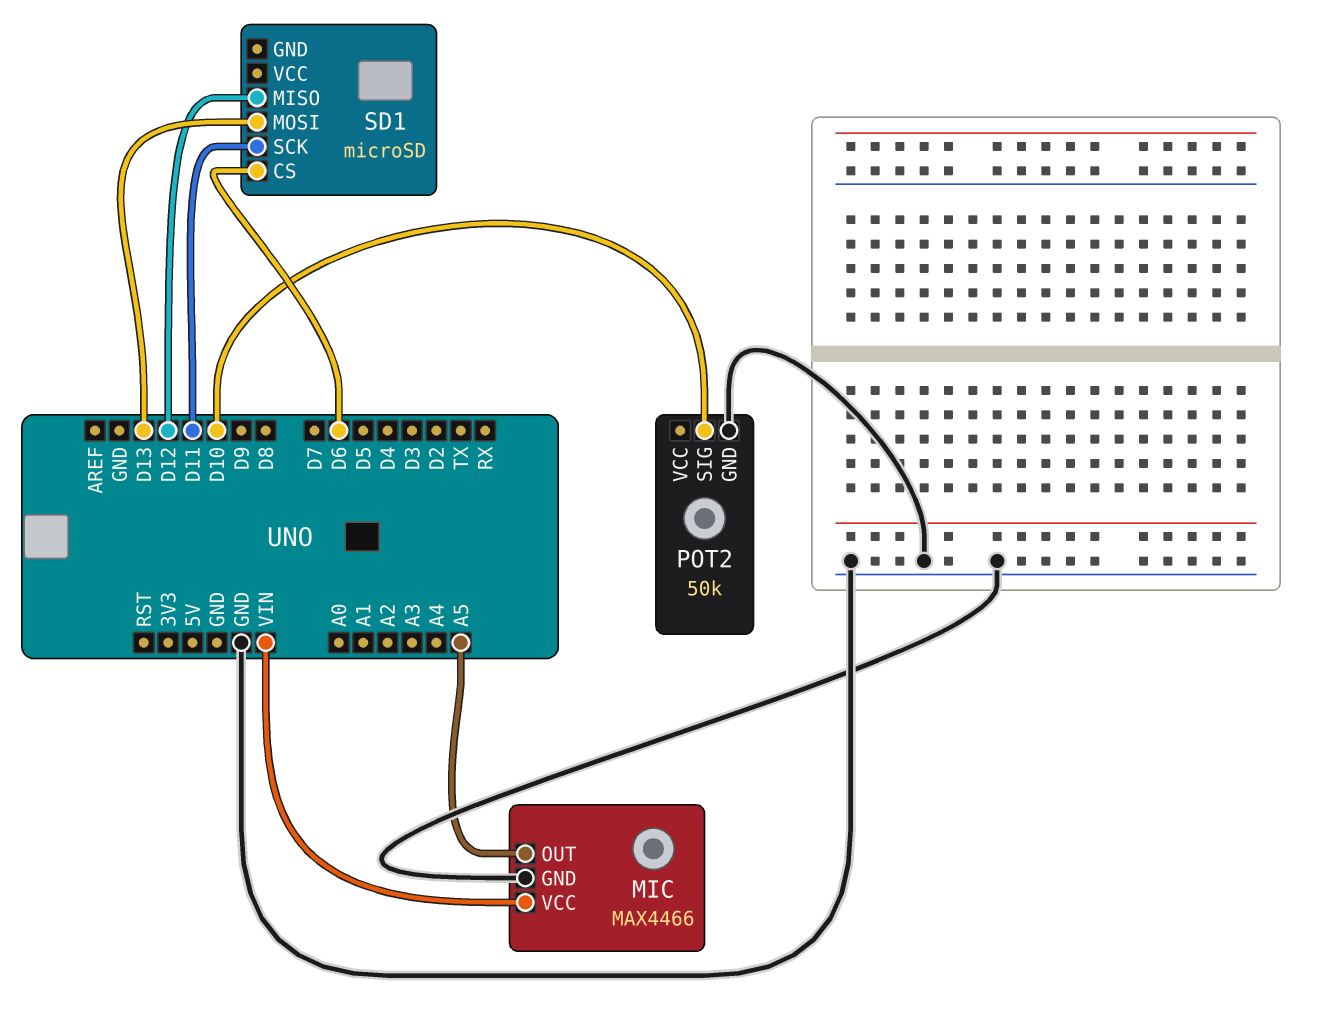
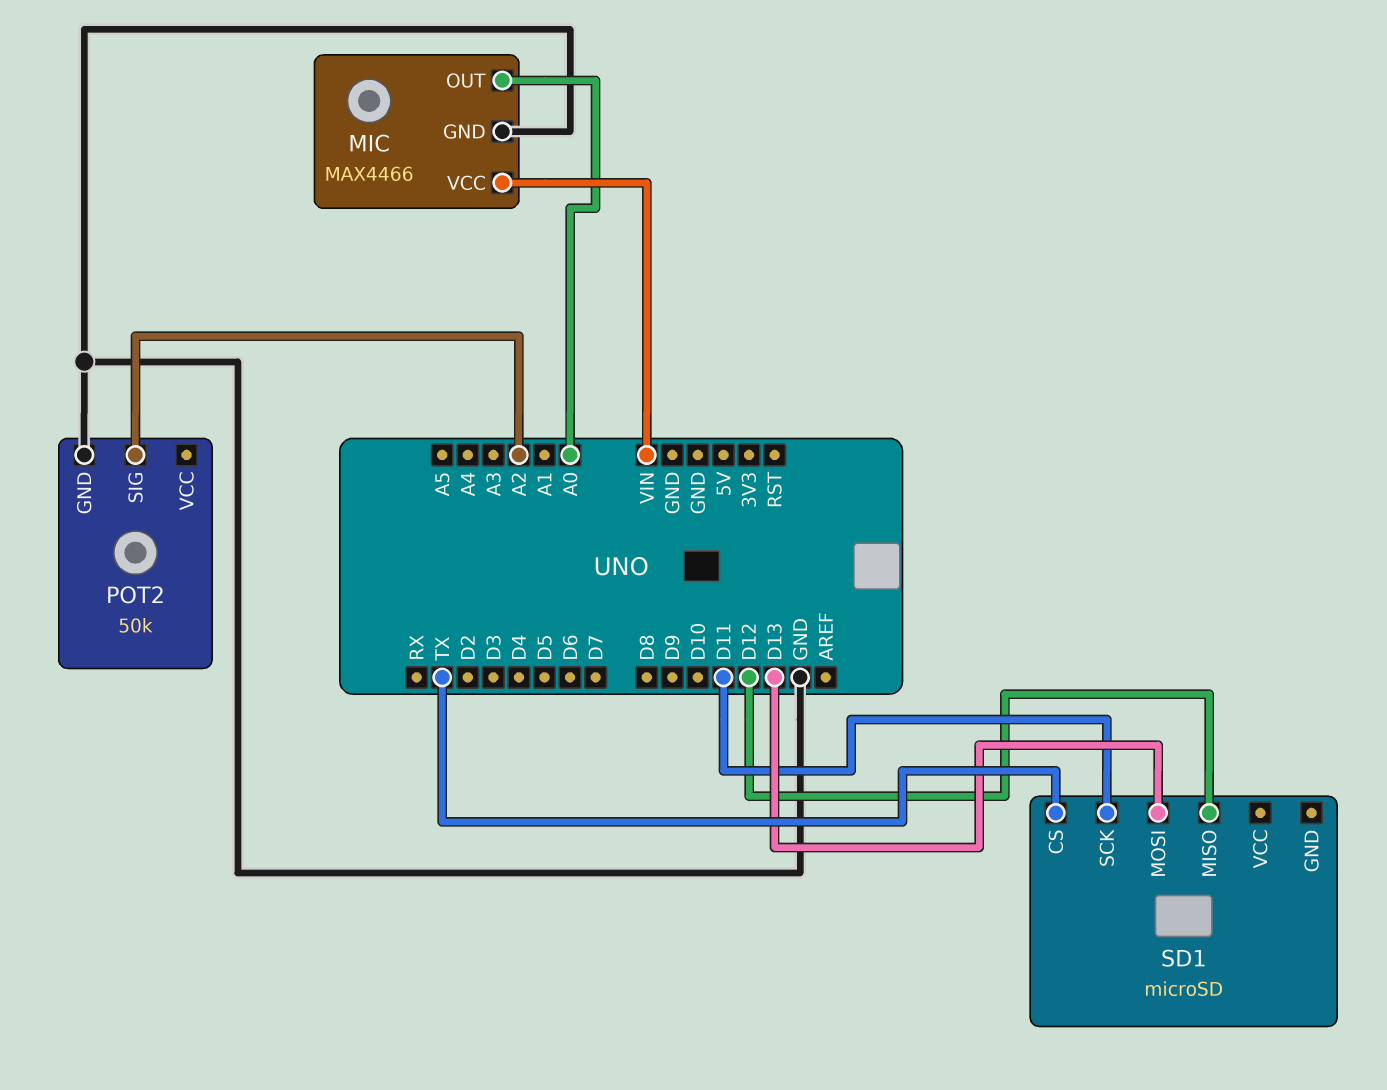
MIC pin OUT: A5 -> A0
POT2 pin SIG: D10 -> A2
SD1 pin CS: D6 -> TX

